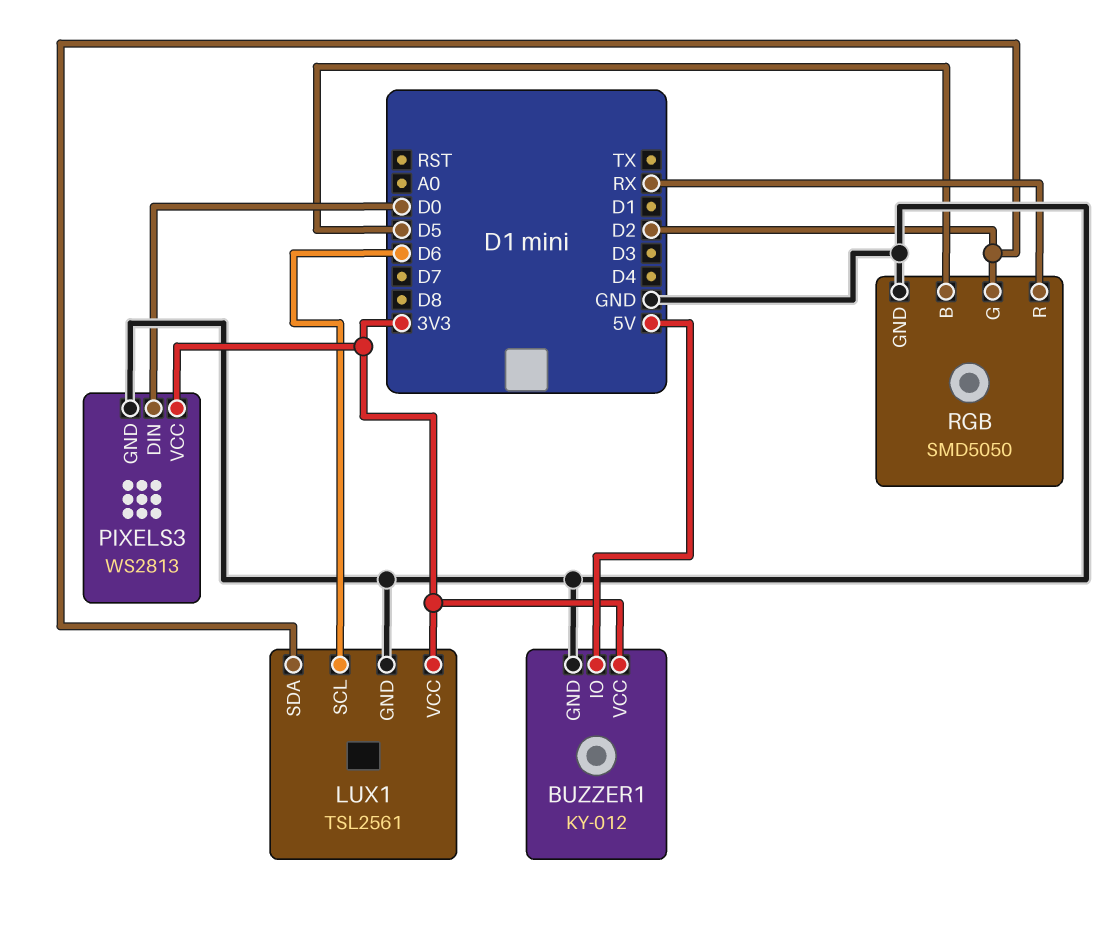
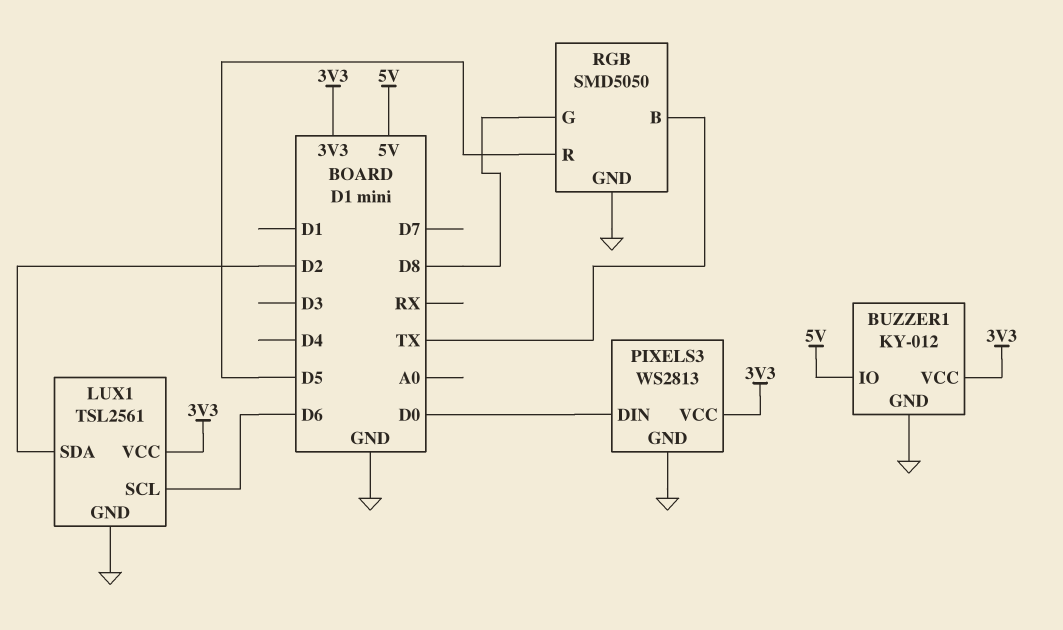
RGB pin B: D5 -> TX
RGB pin G: D2 -> D8
RGB pin R: RX -> D5

